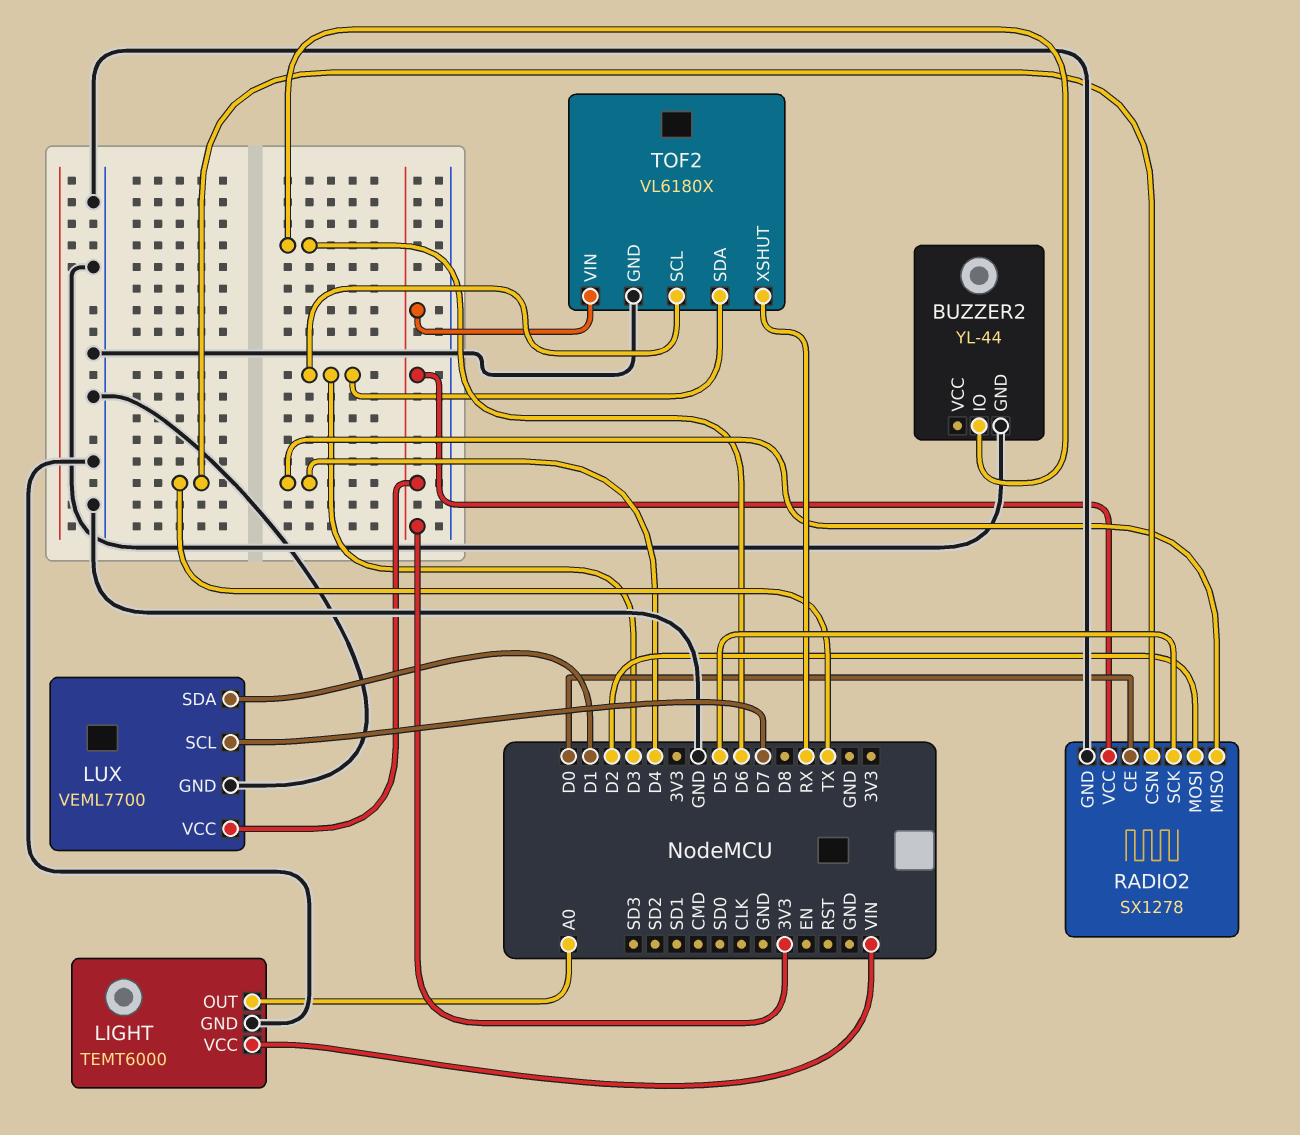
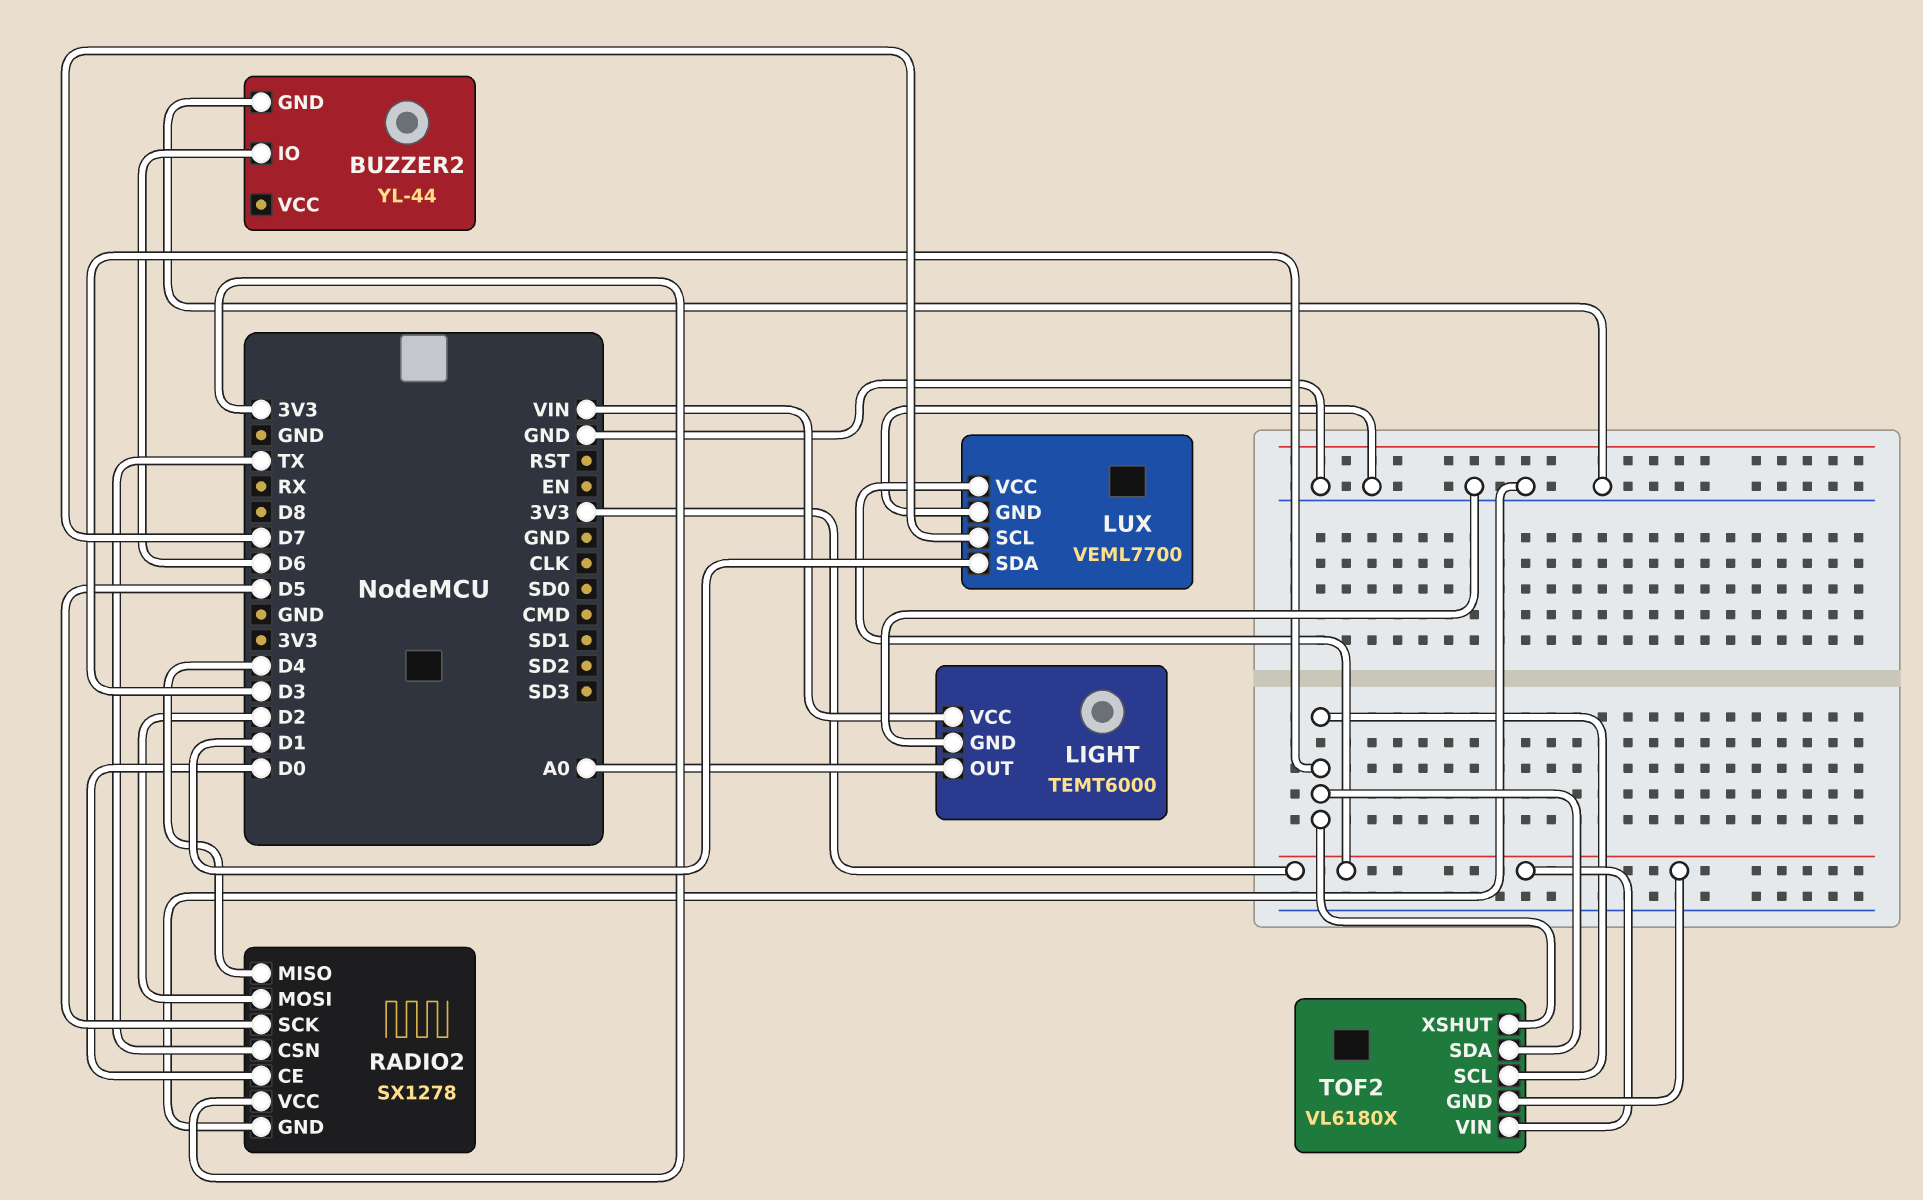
TOF2 pin GND: GND -> 3V3
TOF2 pin XSHUT: RX -> D3

